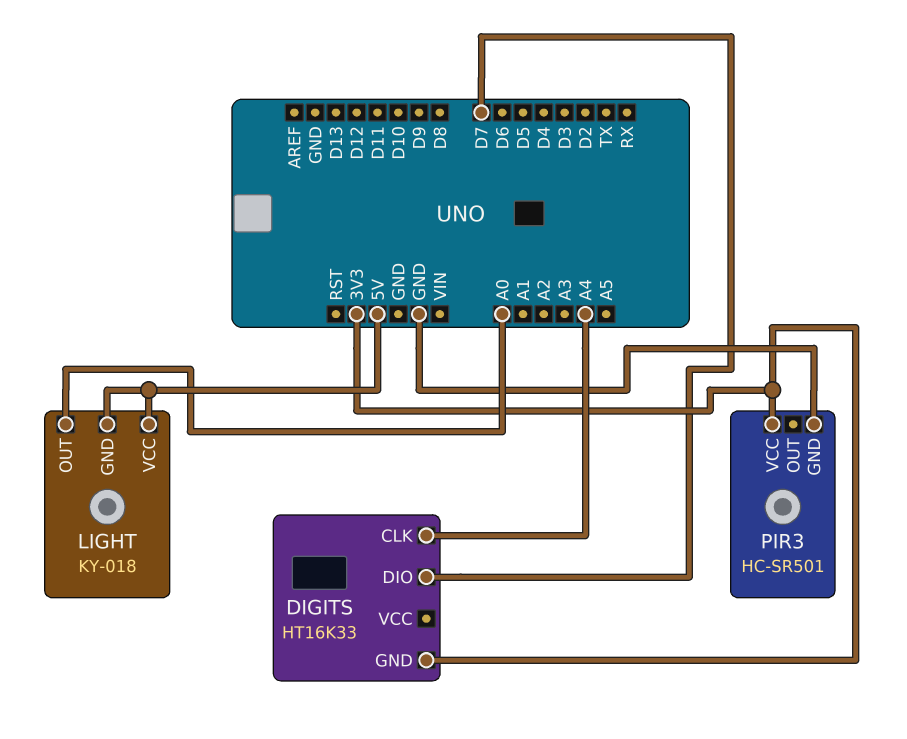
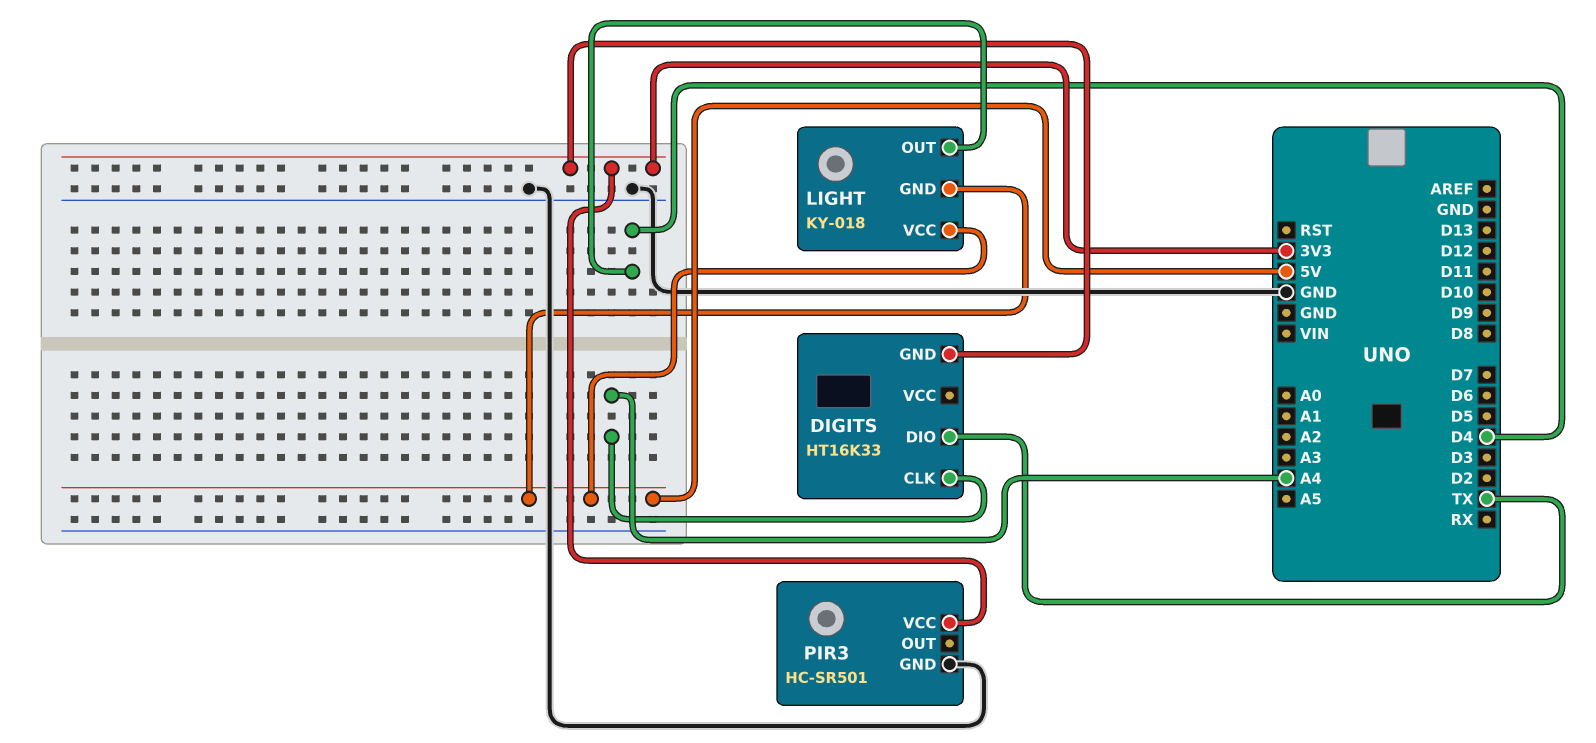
DIGITS pin DIO: D7 -> TX
LIGHT pin OUT: A0 -> D4

